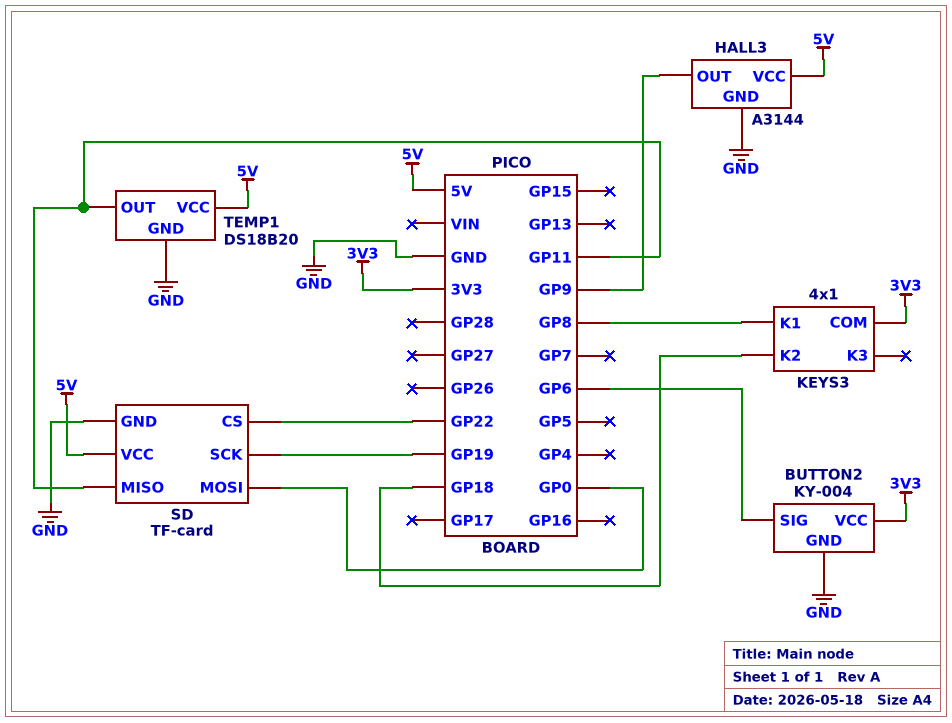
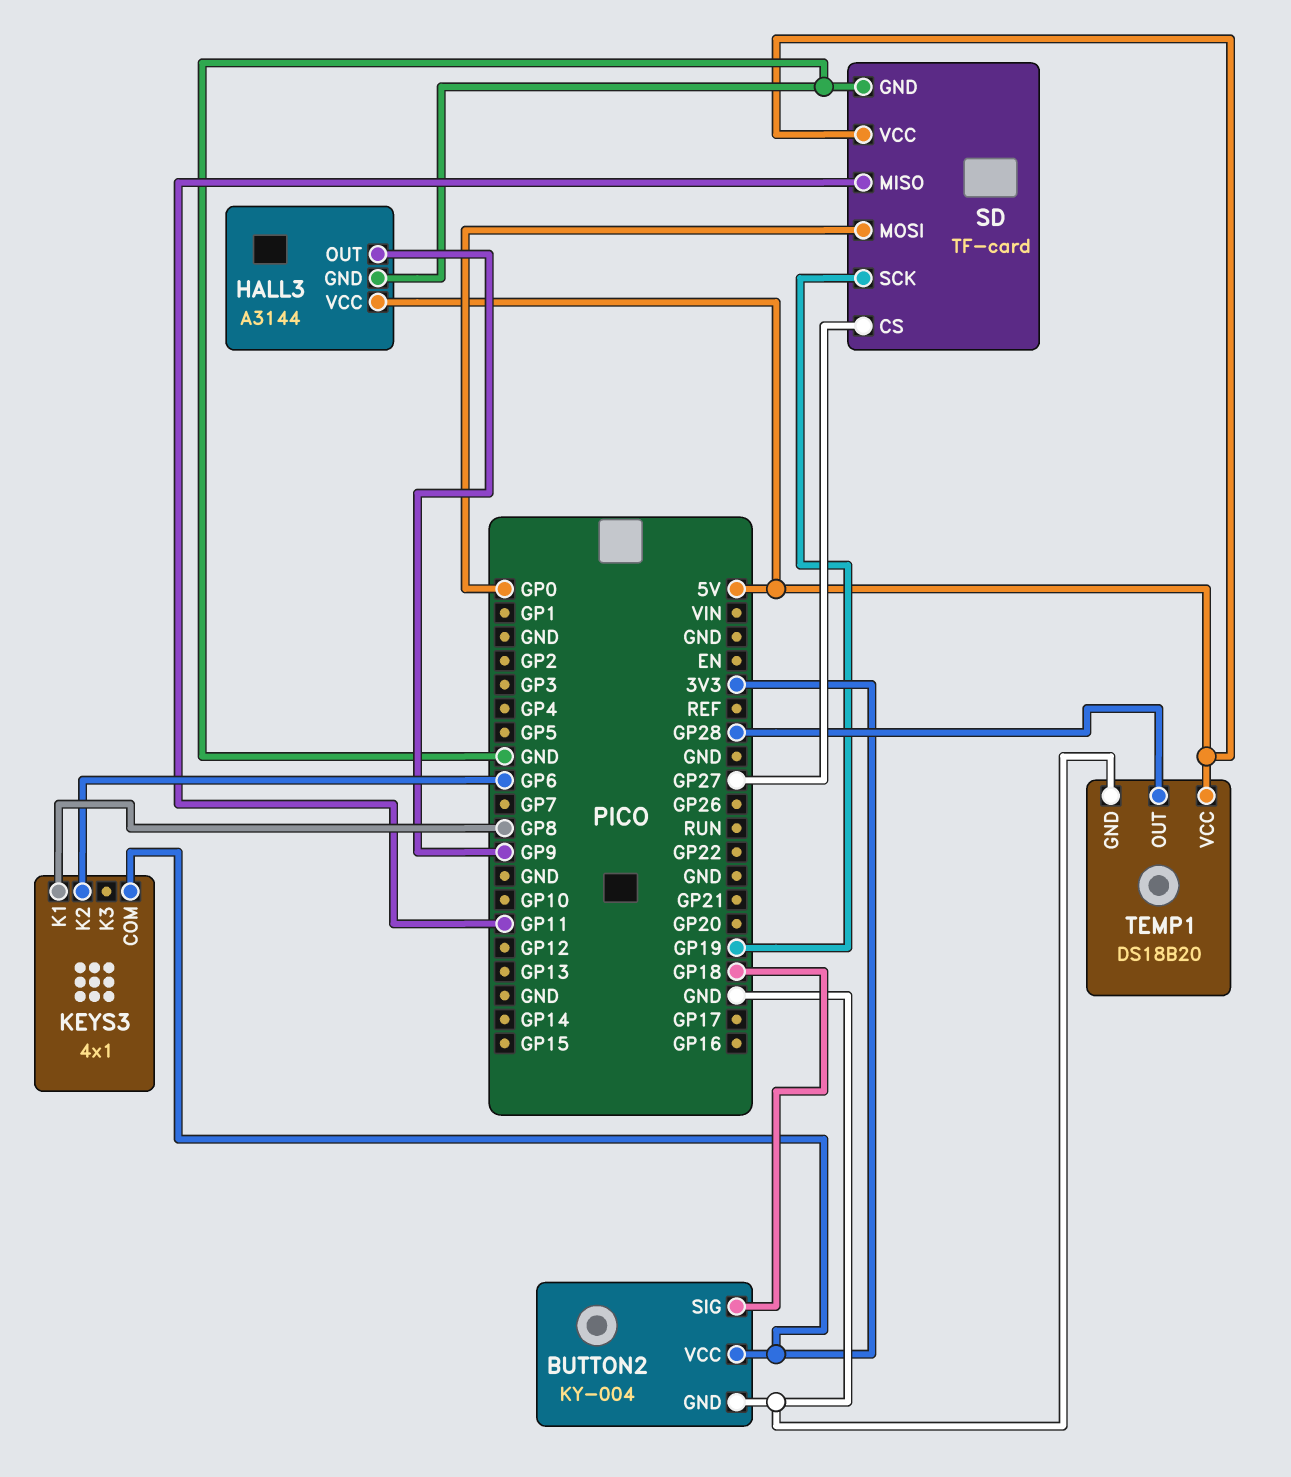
BUTTON2 pin SIG: GP6 -> GP18
KEYS3 pin K2: GP18 -> GP6
SD pin CS: GP22 -> GP27
TEMP1 pin OUT: GP11 -> GP28

